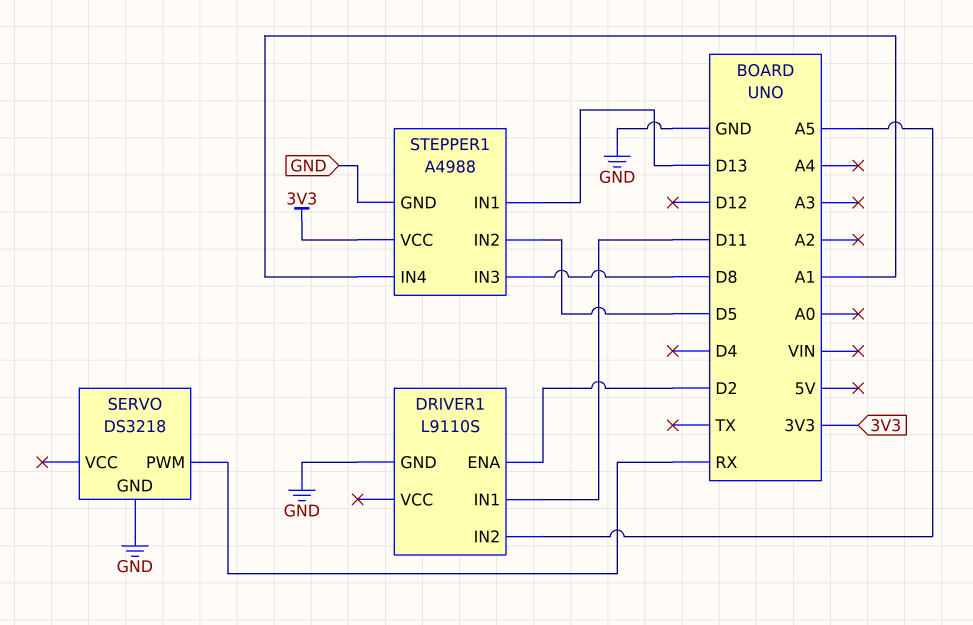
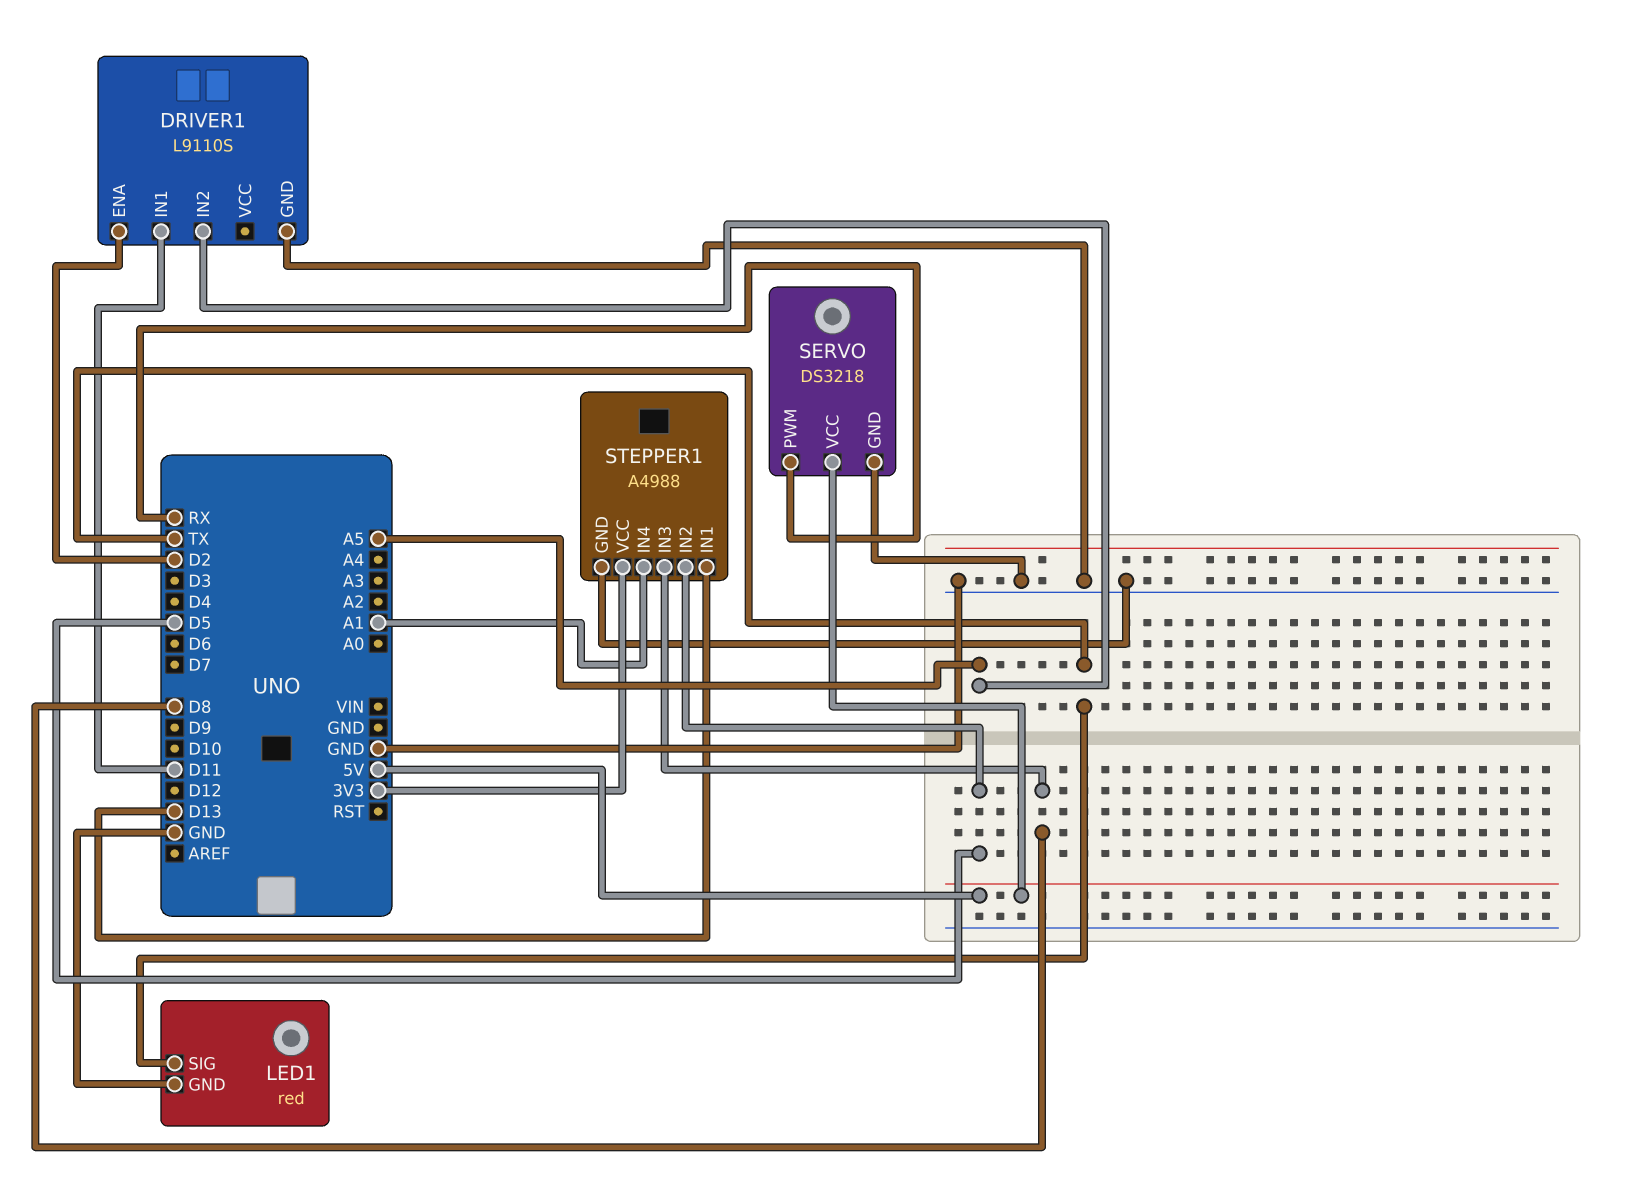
LED1: none -> red
LED1 pin GND: none -> GND
LED1 pin SIG: none -> TX
SERVO pin VCC: none -> 5V

